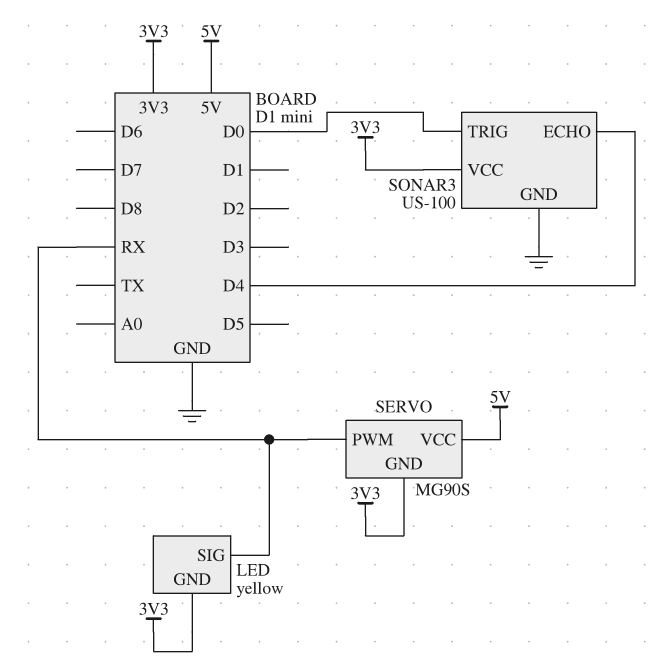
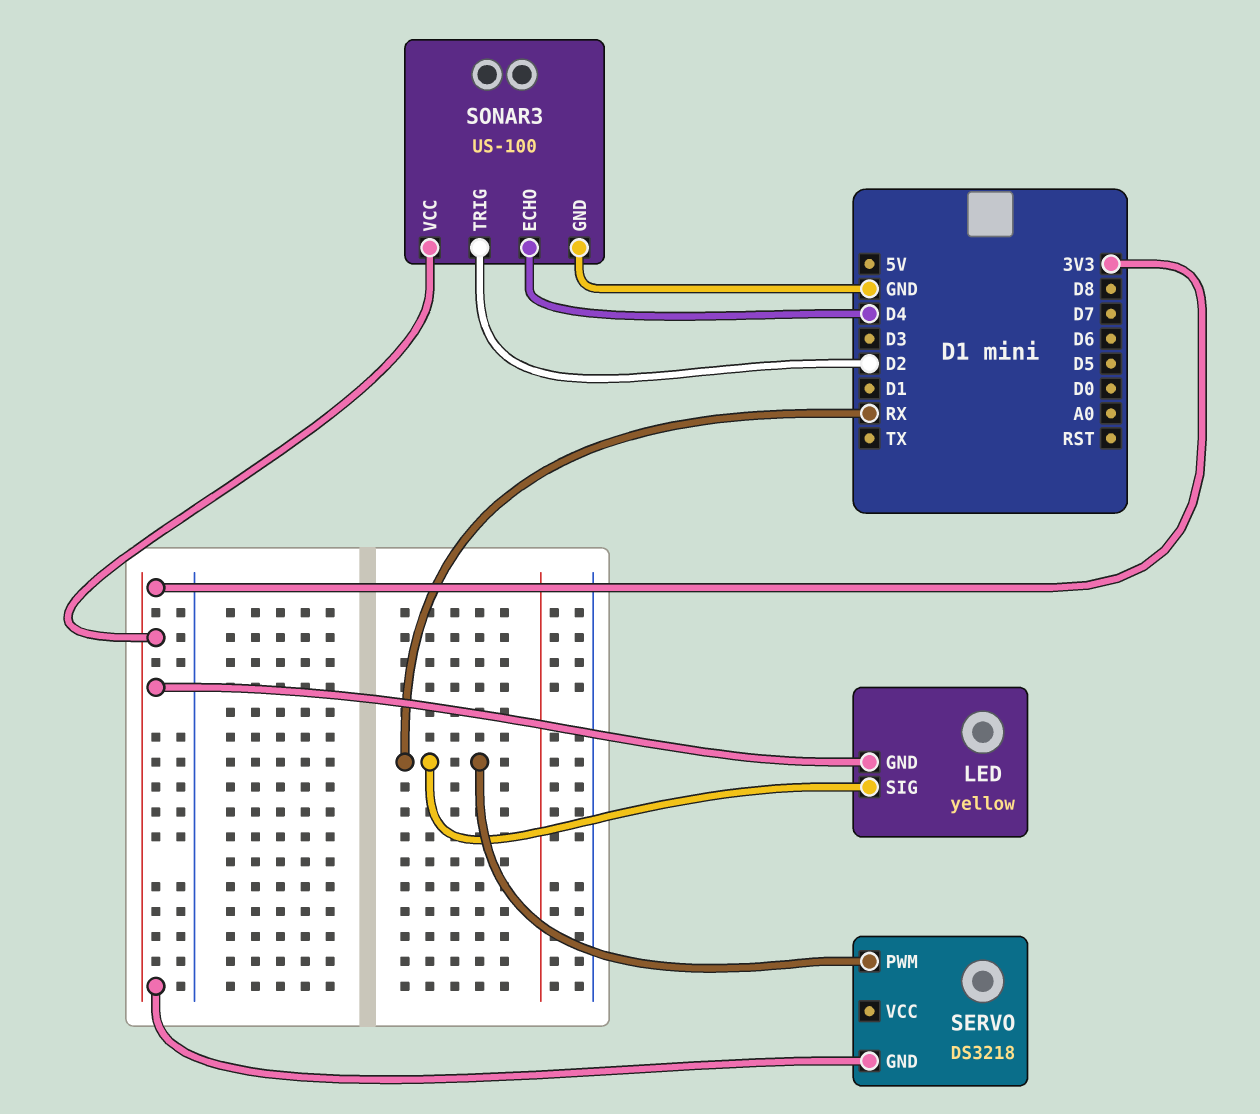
SERVO: MG90S -> DS3218
SERVO pin VCC: 5V -> none
SONAR3 pin TRIG: D0 -> D2

